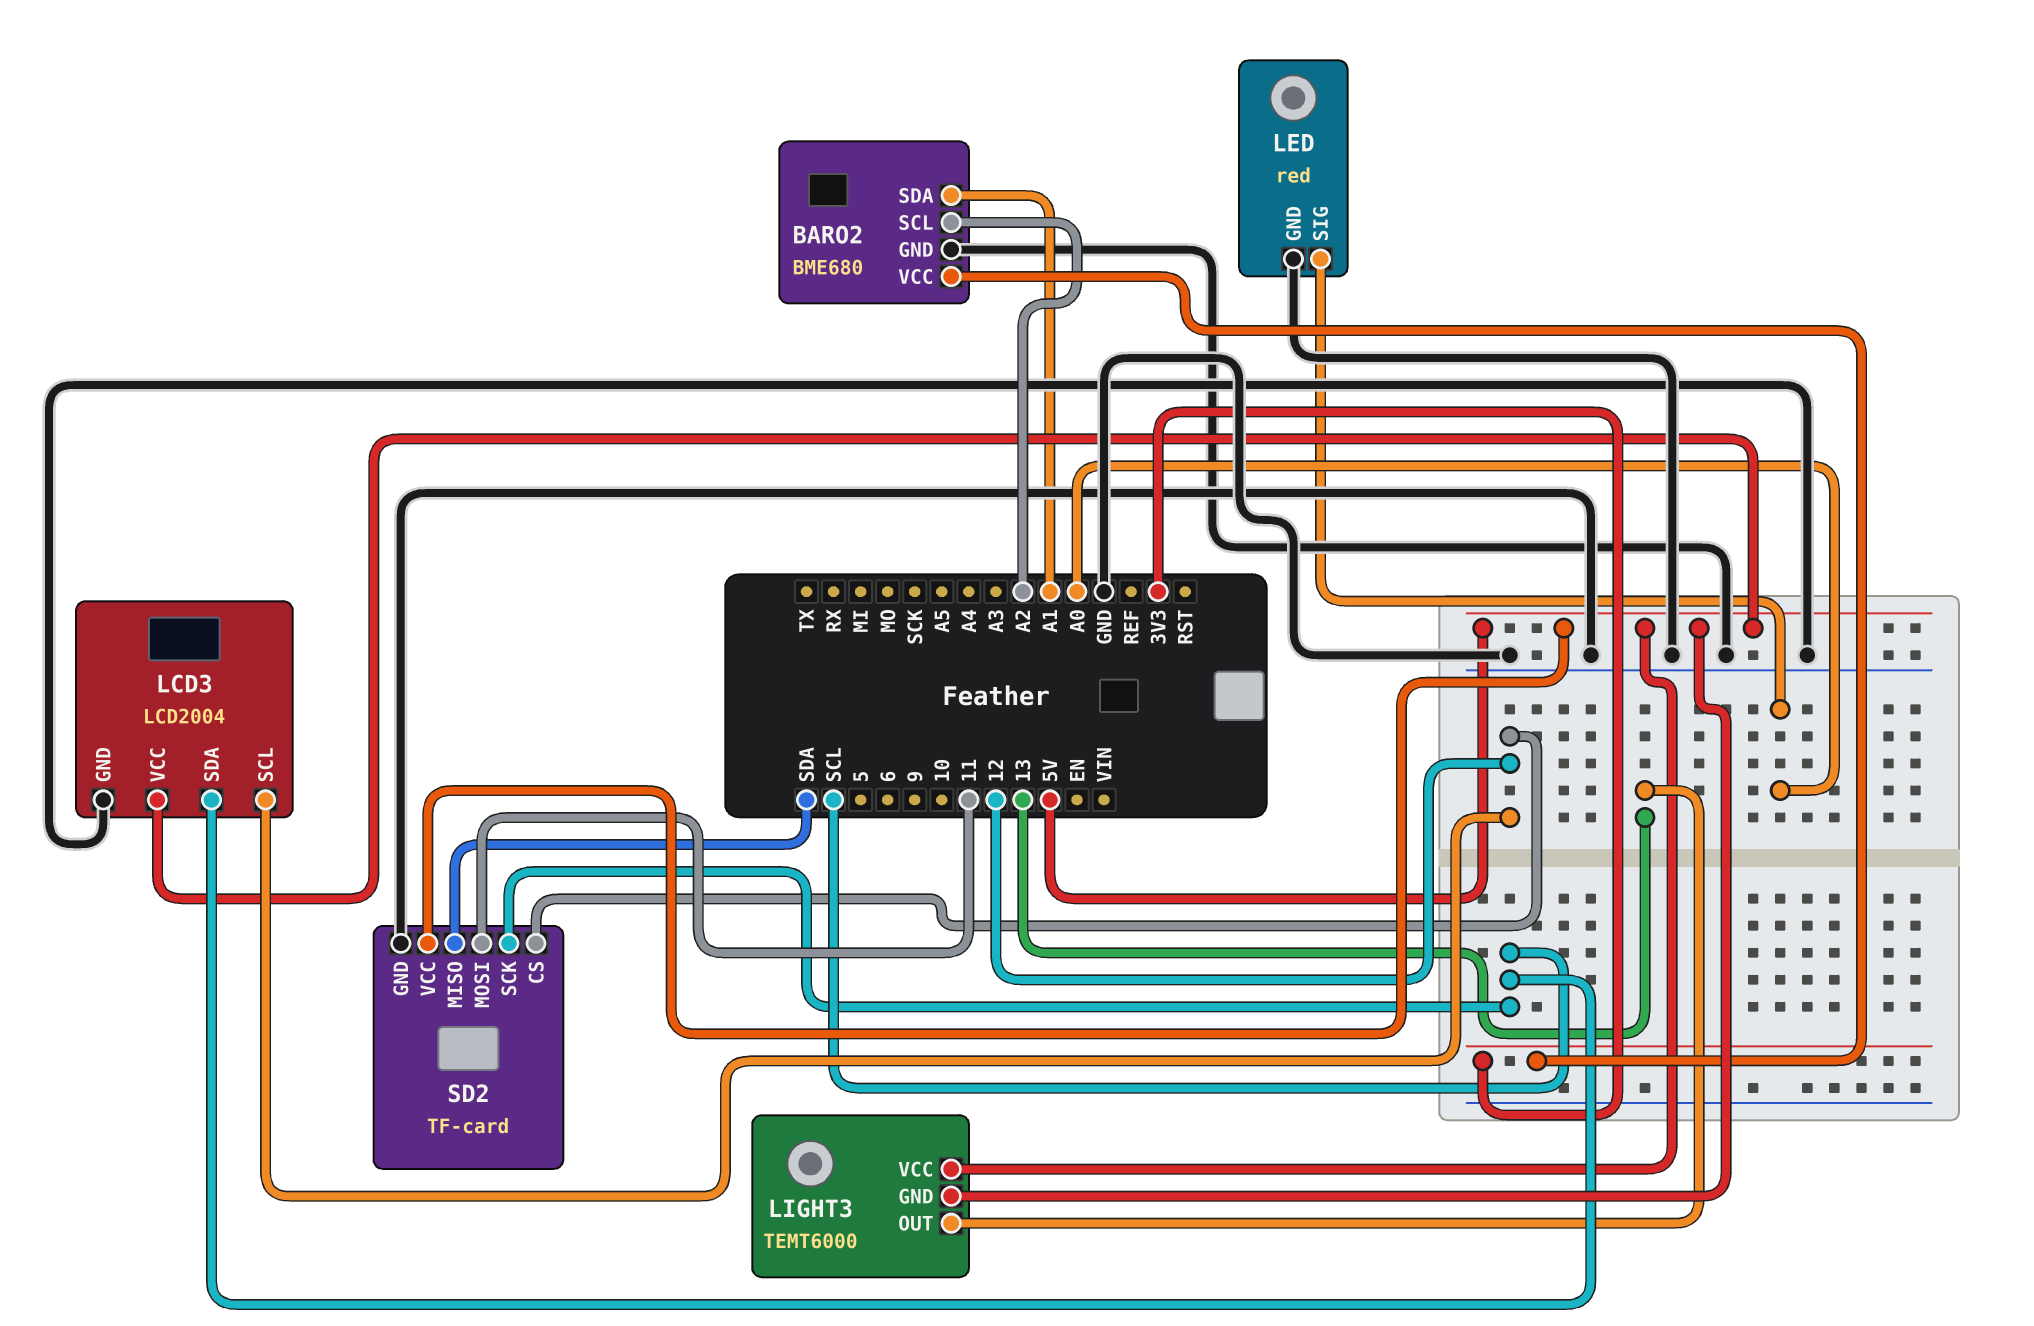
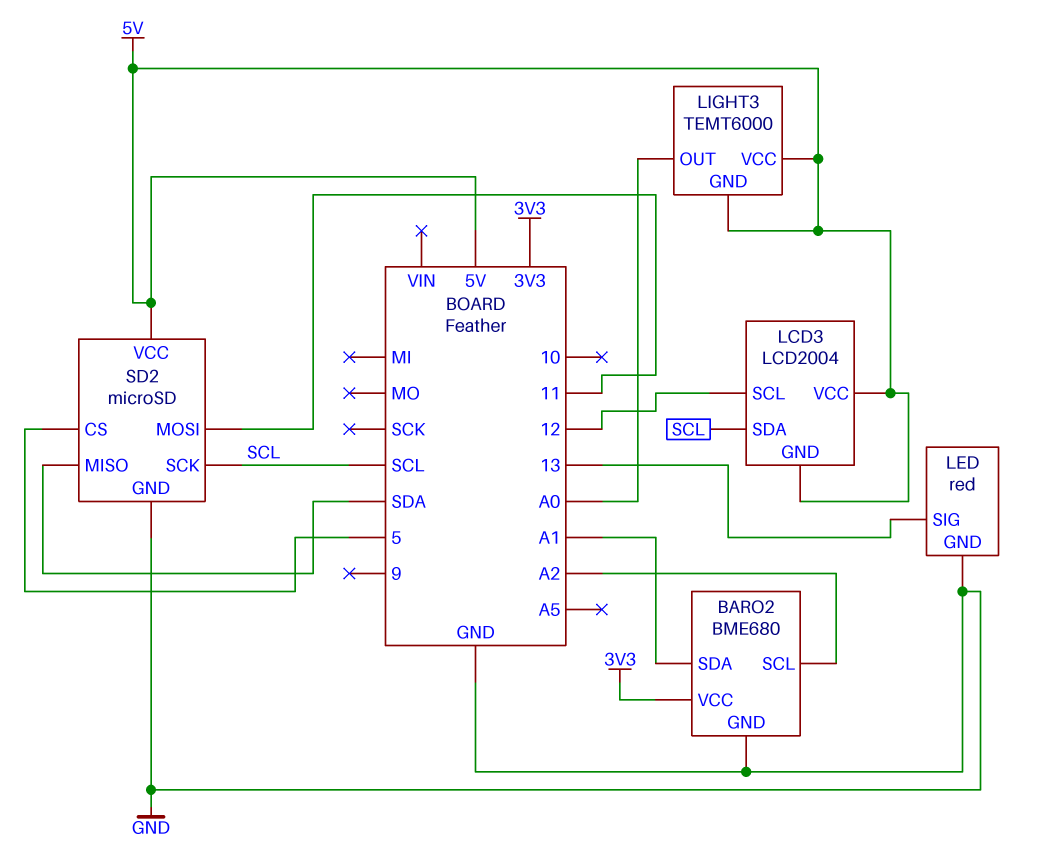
LCD3 pin GND: GND -> 5V
LED pin SIG: A0 -> 13
LIGHT3 pin OUT: 13 -> A0
SD2: TF-card -> microSD
SD2 pin CS: 12 -> 5

